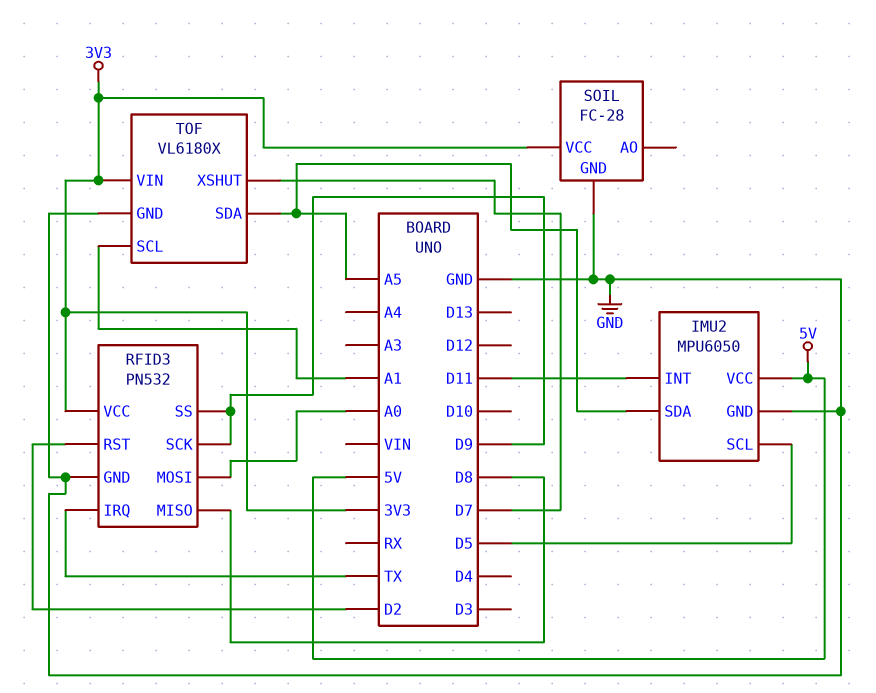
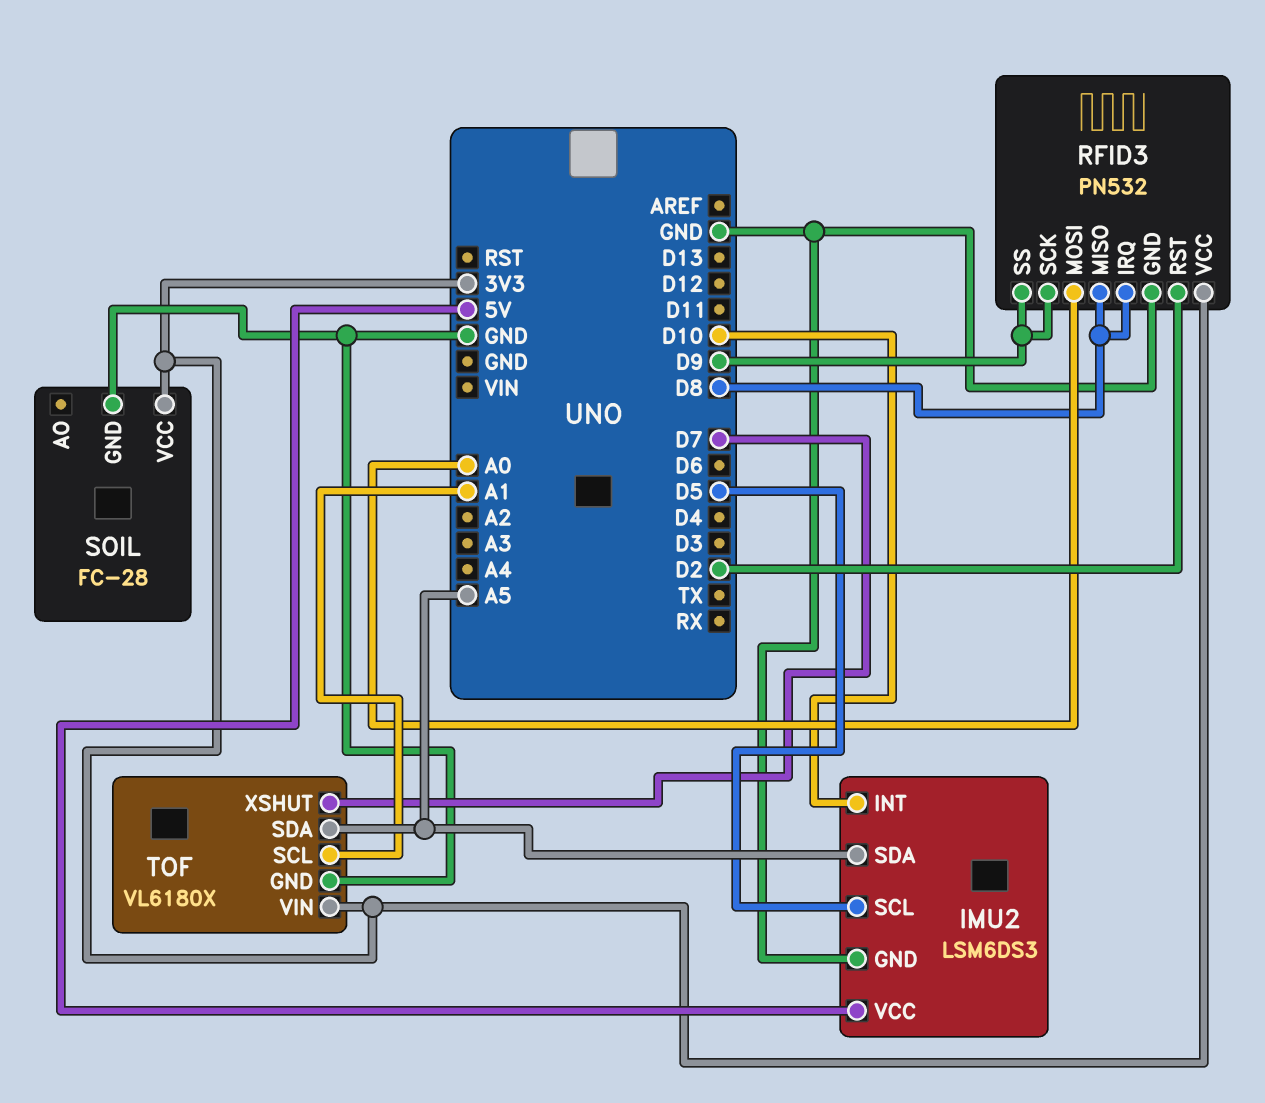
IMU2: MPU6050 -> LSM6DS3
IMU2 pin INT: D11 -> D10
RFID3 pin IRQ: TX -> D8

